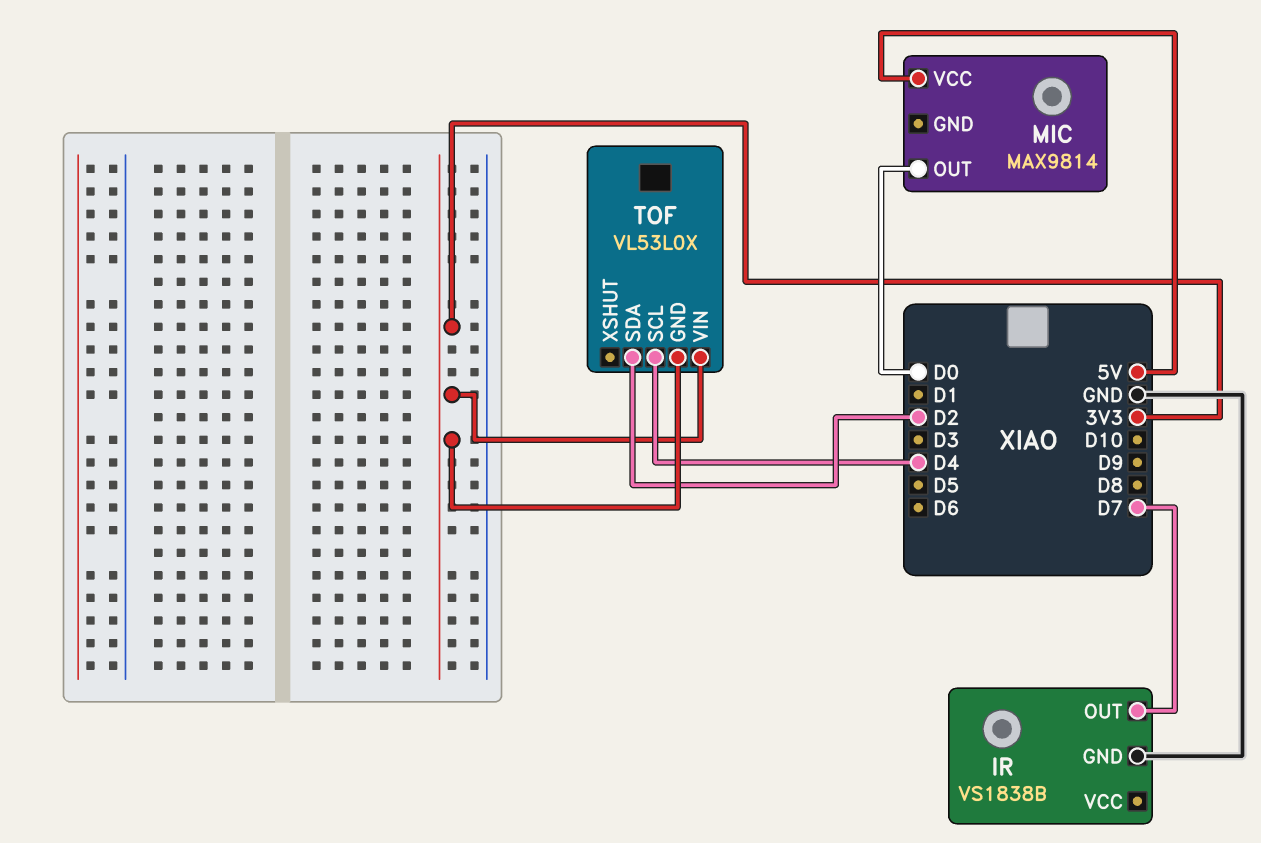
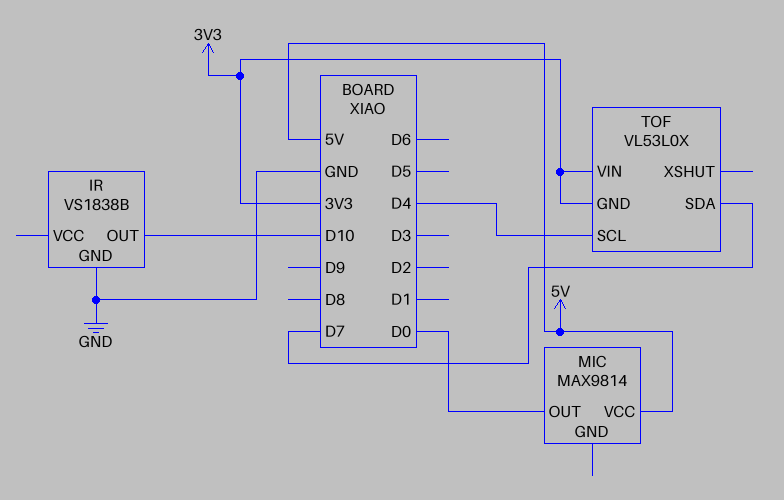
IR pin OUT: D7 -> D10
TOF pin SDA: D2 -> D7

